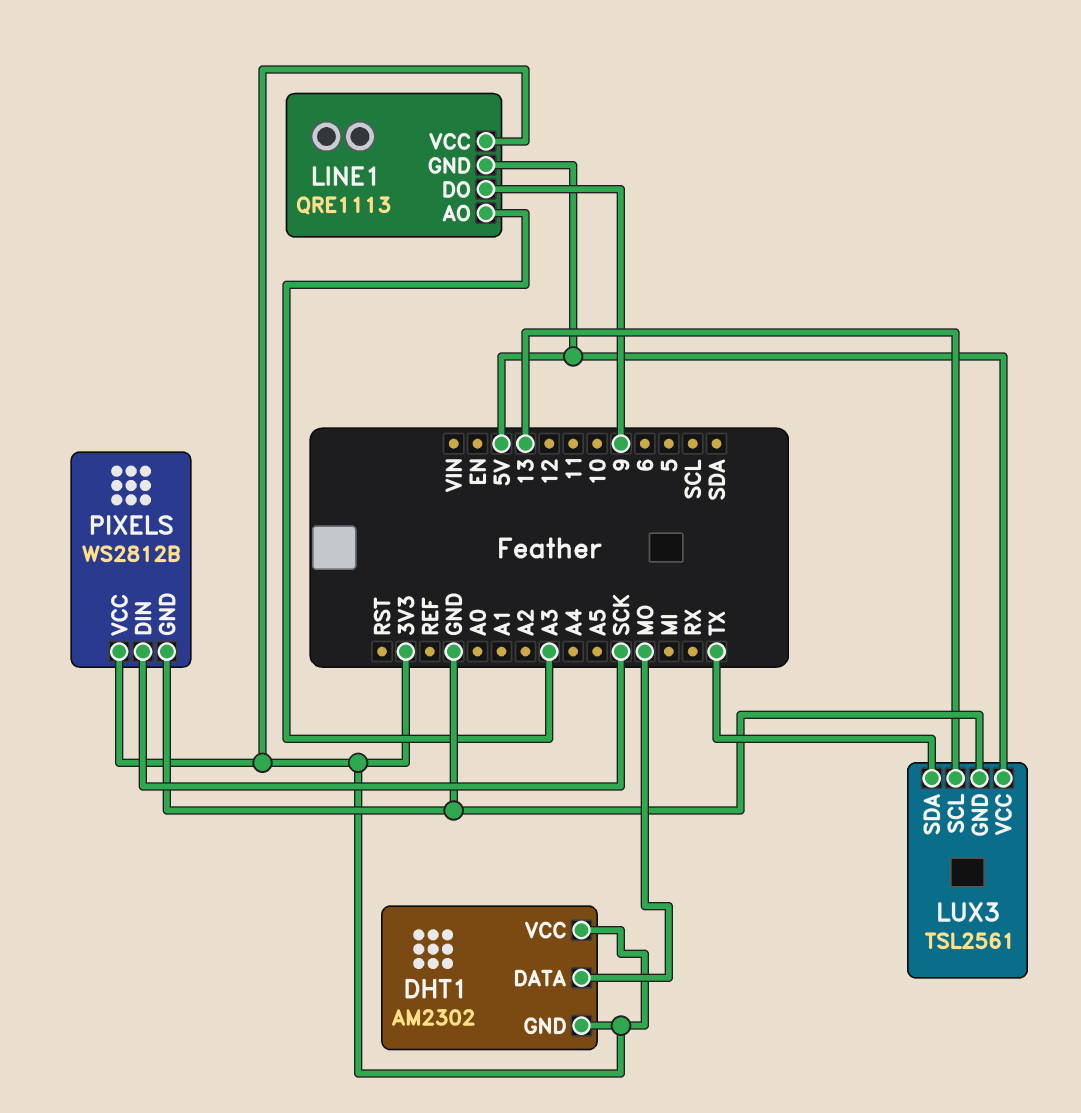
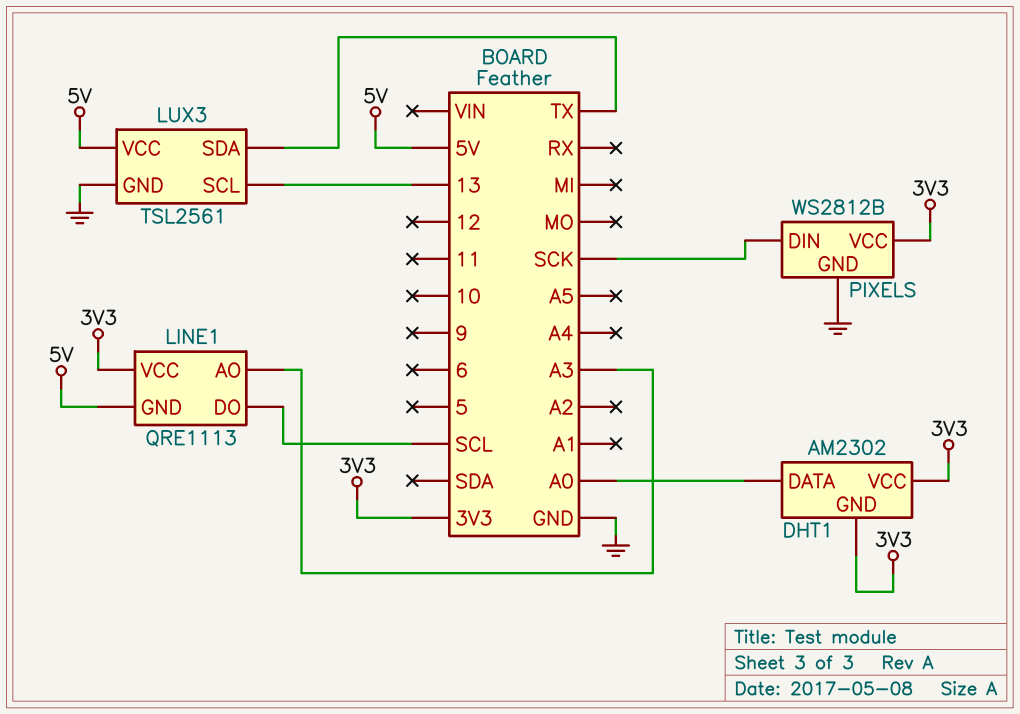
DHT1 pin DATA: MO -> A0
LINE1 pin DO: 9 -> SCL

